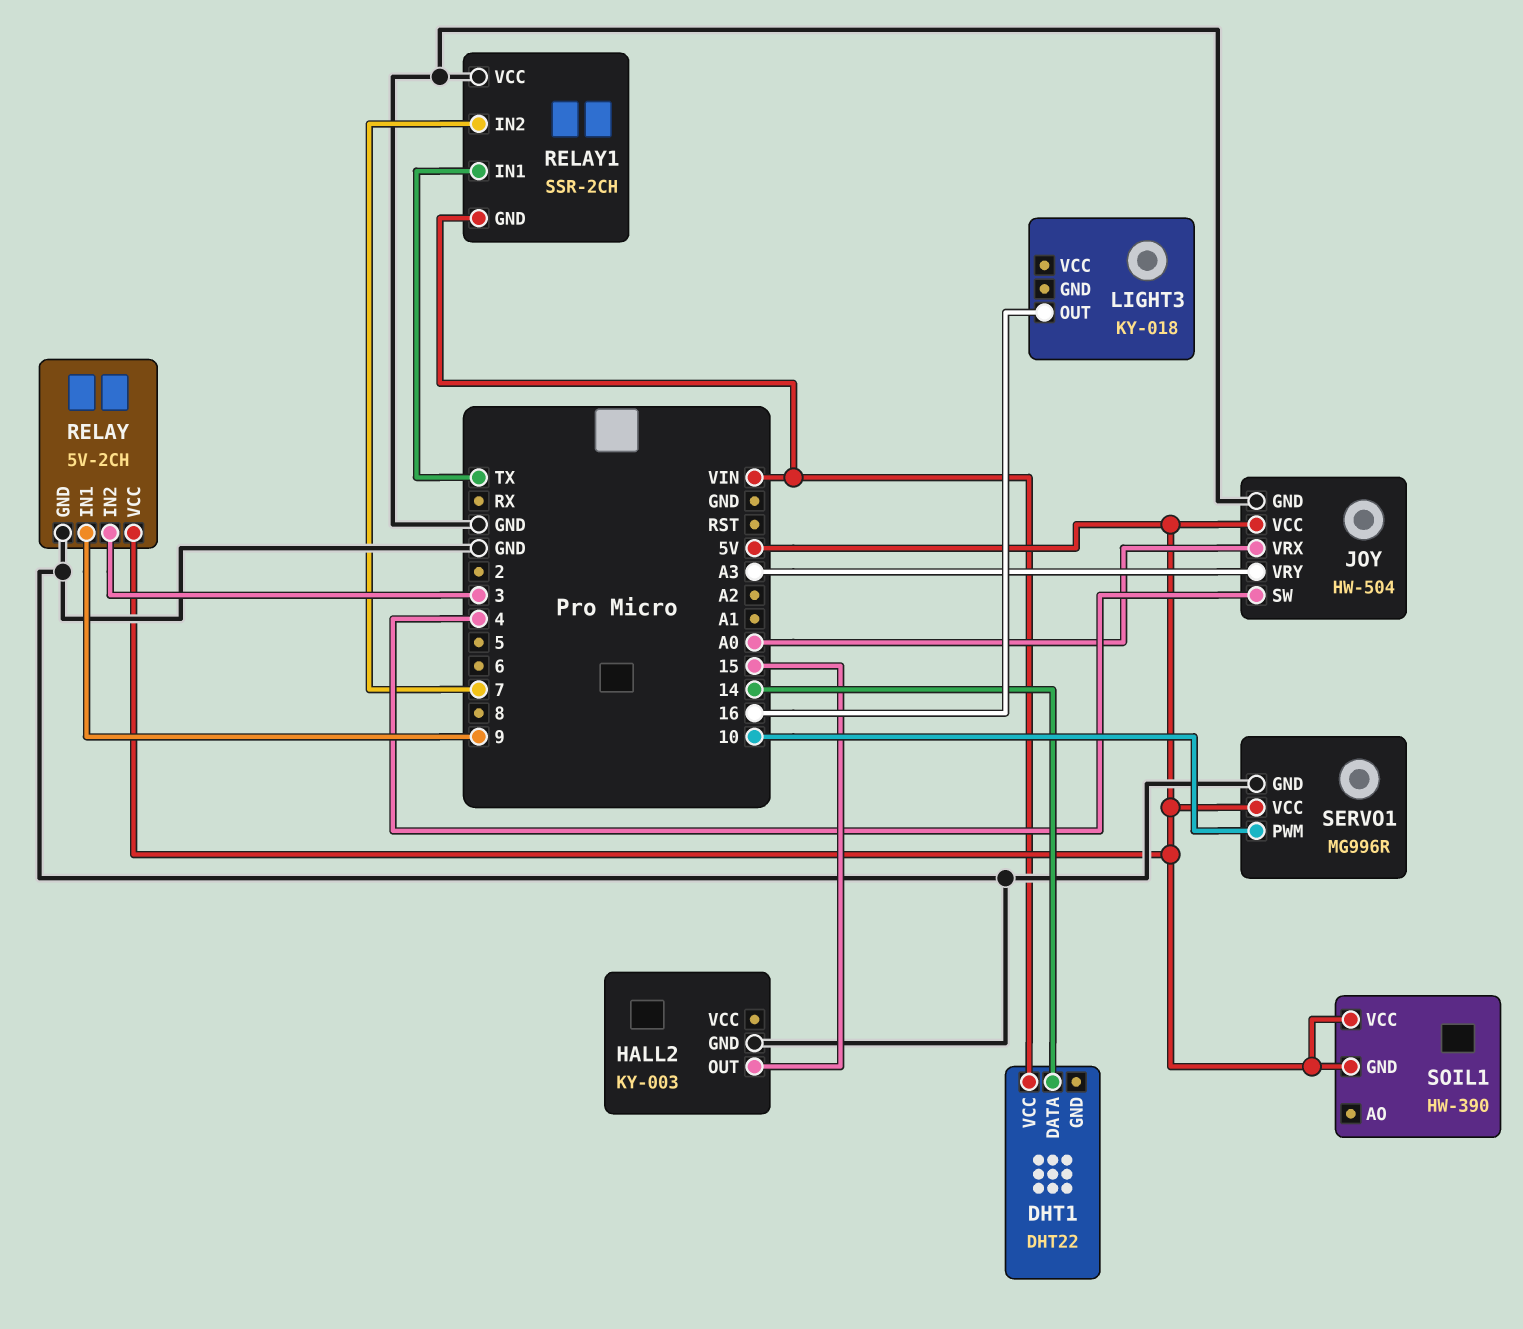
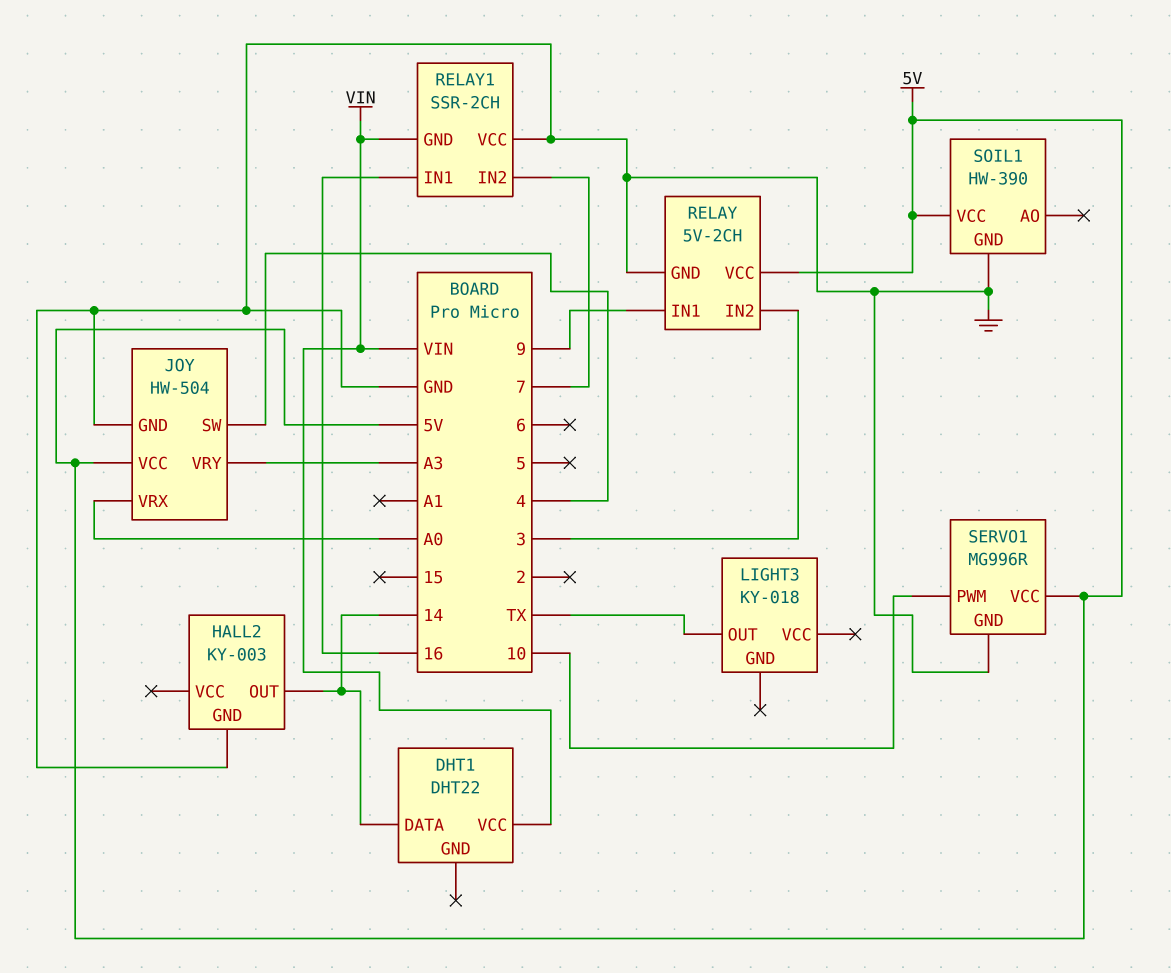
HALL2 pin OUT: 15 -> 14
LIGHT3 pin OUT: 16 -> TX
RELAY1 pin IN1: TX -> 16
SOIL1 pin GND: 5V -> GND

